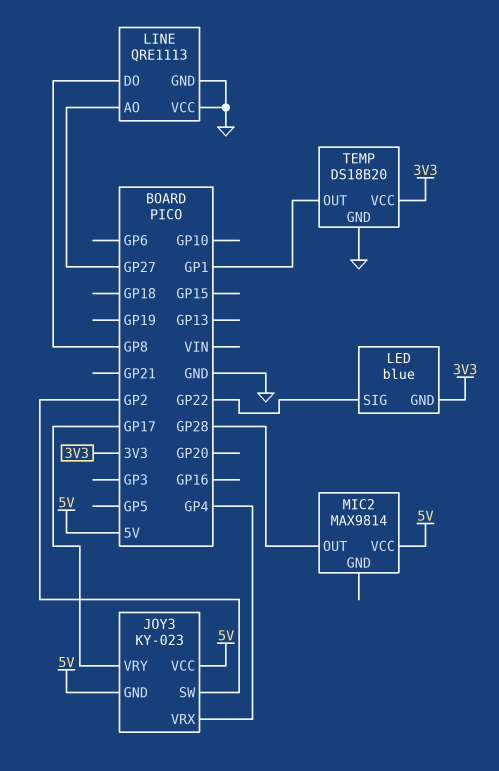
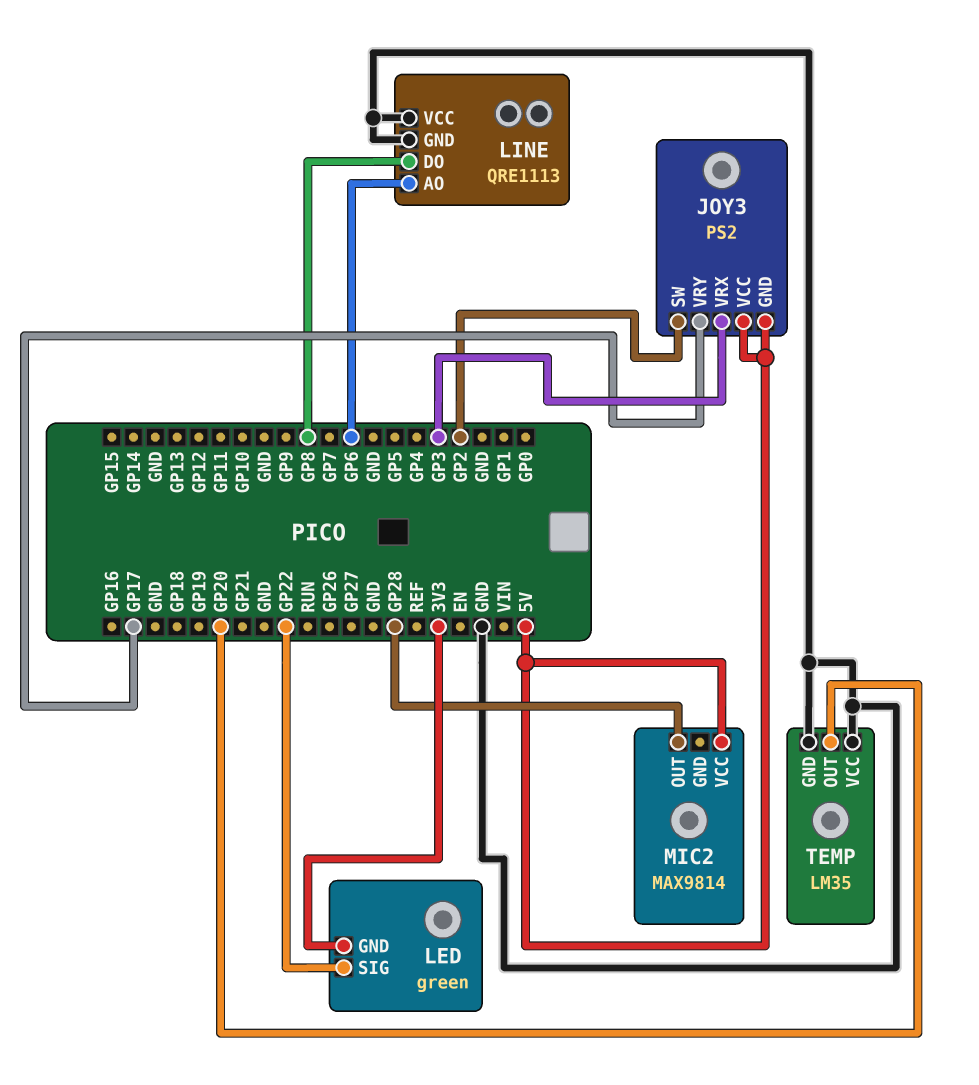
JOY3: KY-023 -> PS2
JOY3 pin VRX: GP4 -> GP3
LED: blue -> green
LINE pin AO: GP27 -> GP6
TEMP: DS18B20 -> LM35
TEMP pin OUT: GP1 -> GP20
TEMP pin VCC: 3V3 -> GND

